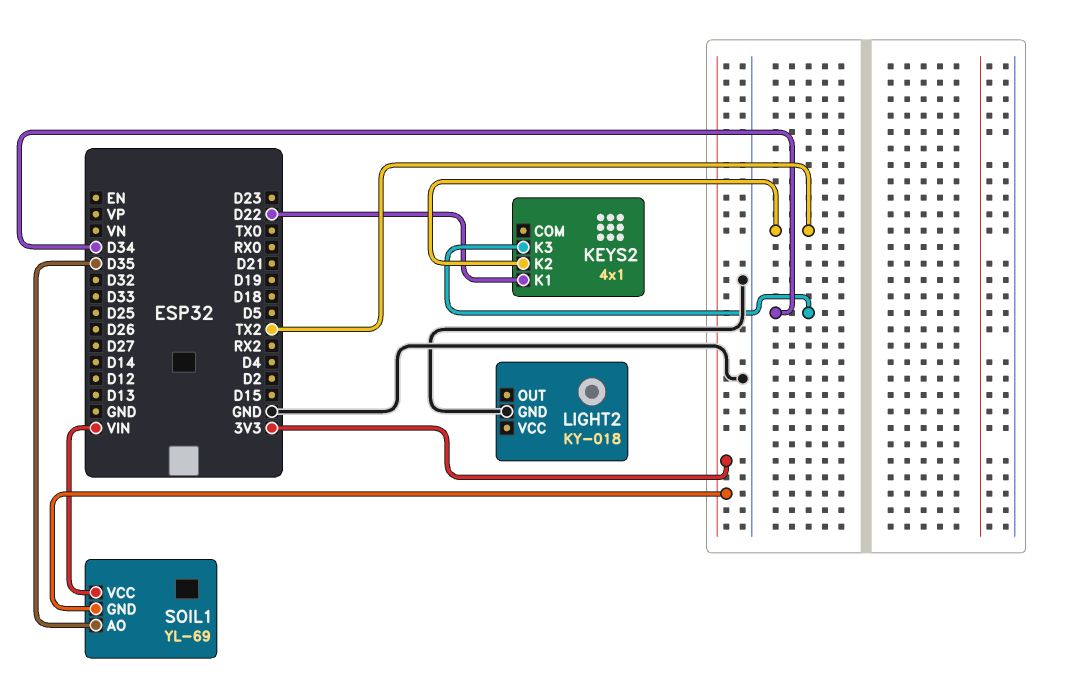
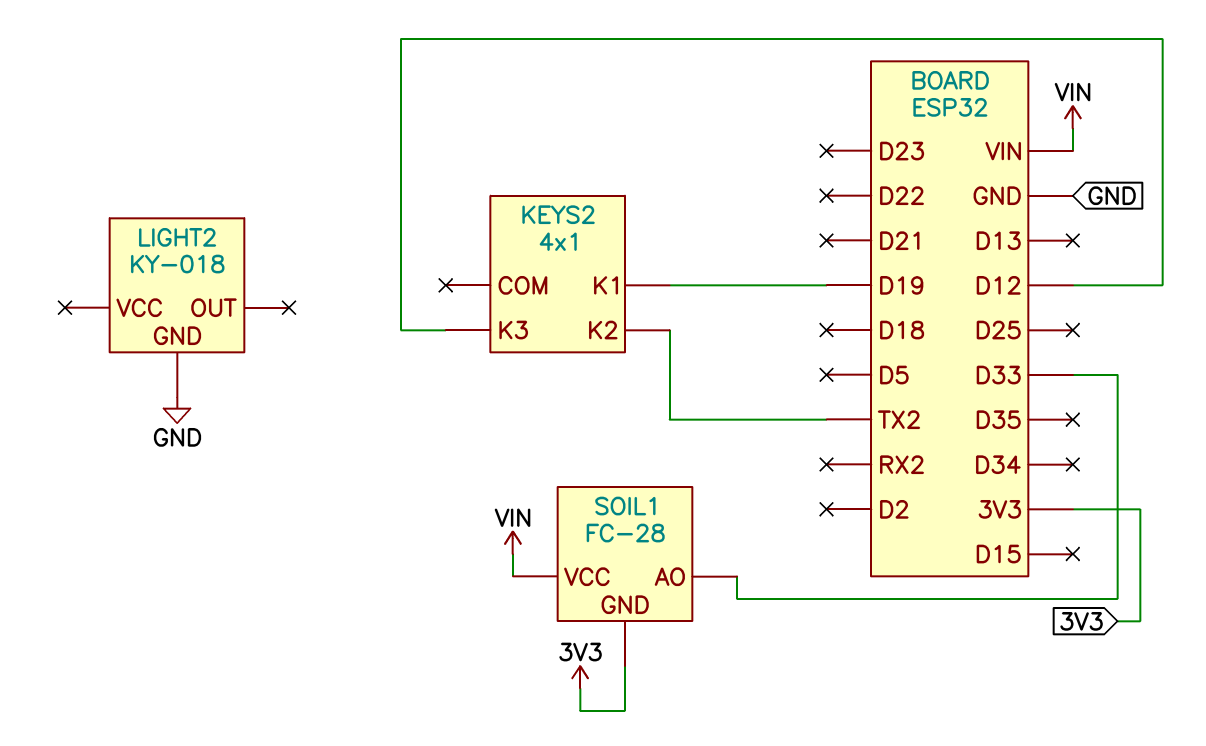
KEYS2 pin K1: D22 -> D19
KEYS2 pin K3: D34 -> D12
SOIL1: YL-69 -> FC-28
SOIL1 pin AO: D35 -> D33

